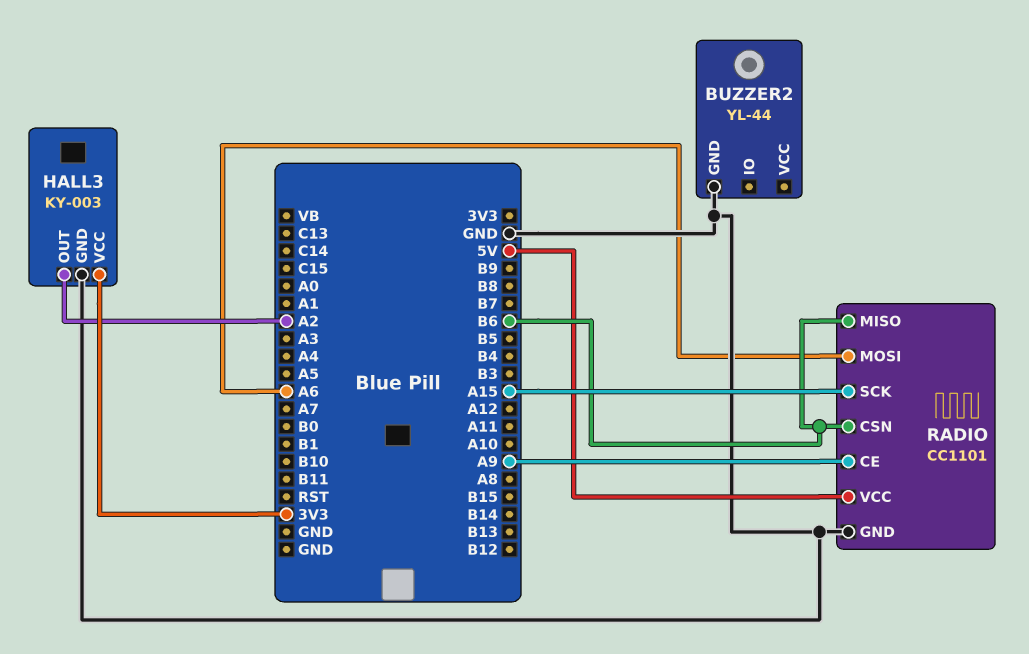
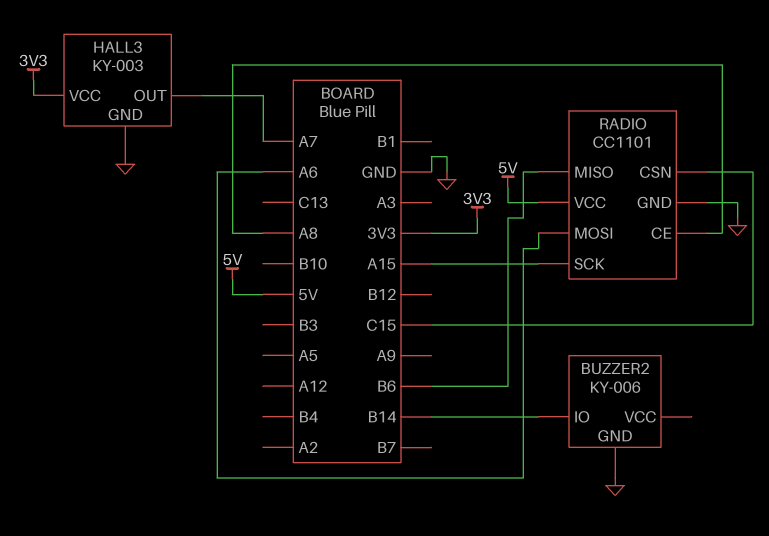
BUZZER2: YL-44 -> KY-006
BUZZER2 pin IO: none -> B14
HALL3 pin OUT: A2 -> A7
RADIO pin CE: A9 -> A8
RADIO pin CSN: B6 -> C15

